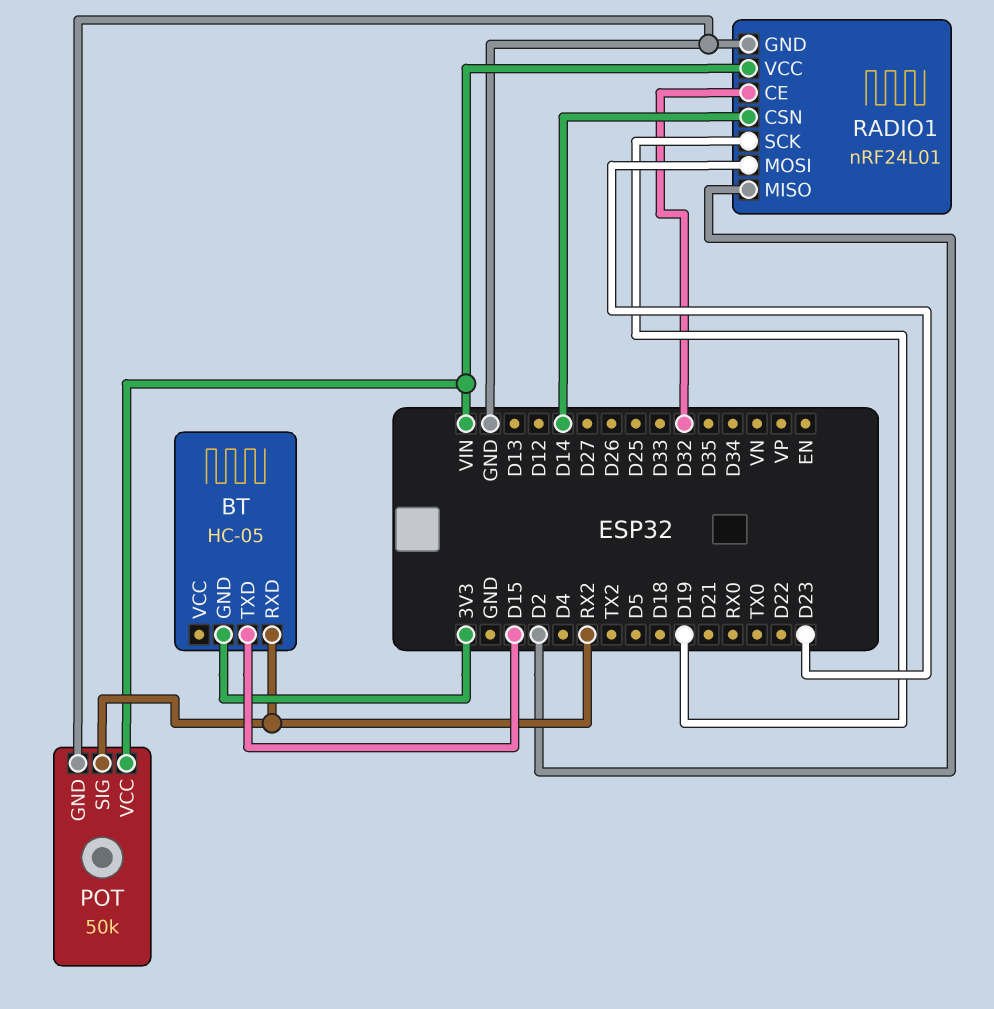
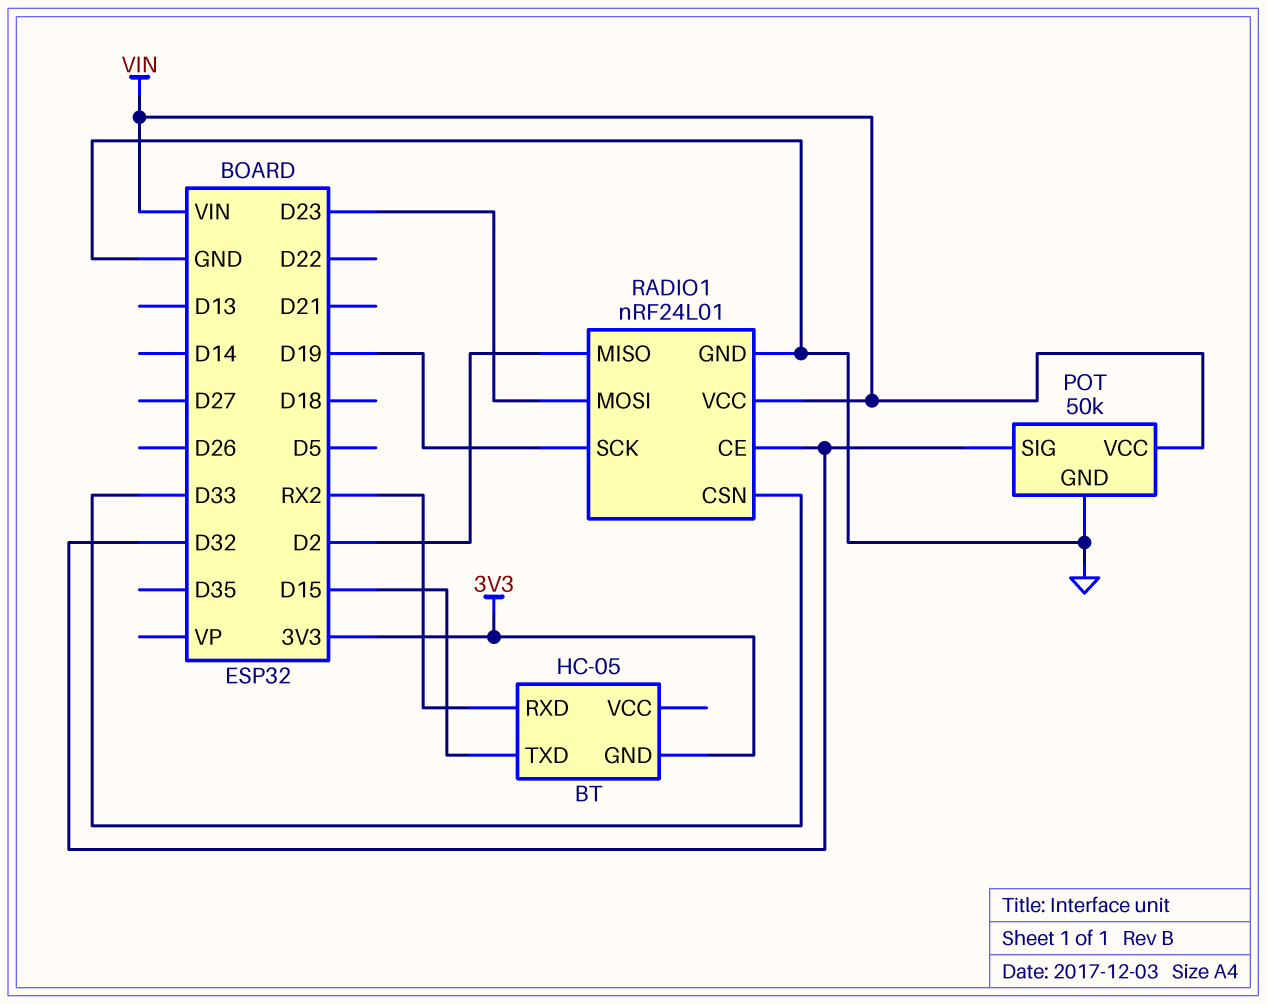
POT pin SIG: RX2 -> D32
RADIO1 pin CSN: D14 -> D33

